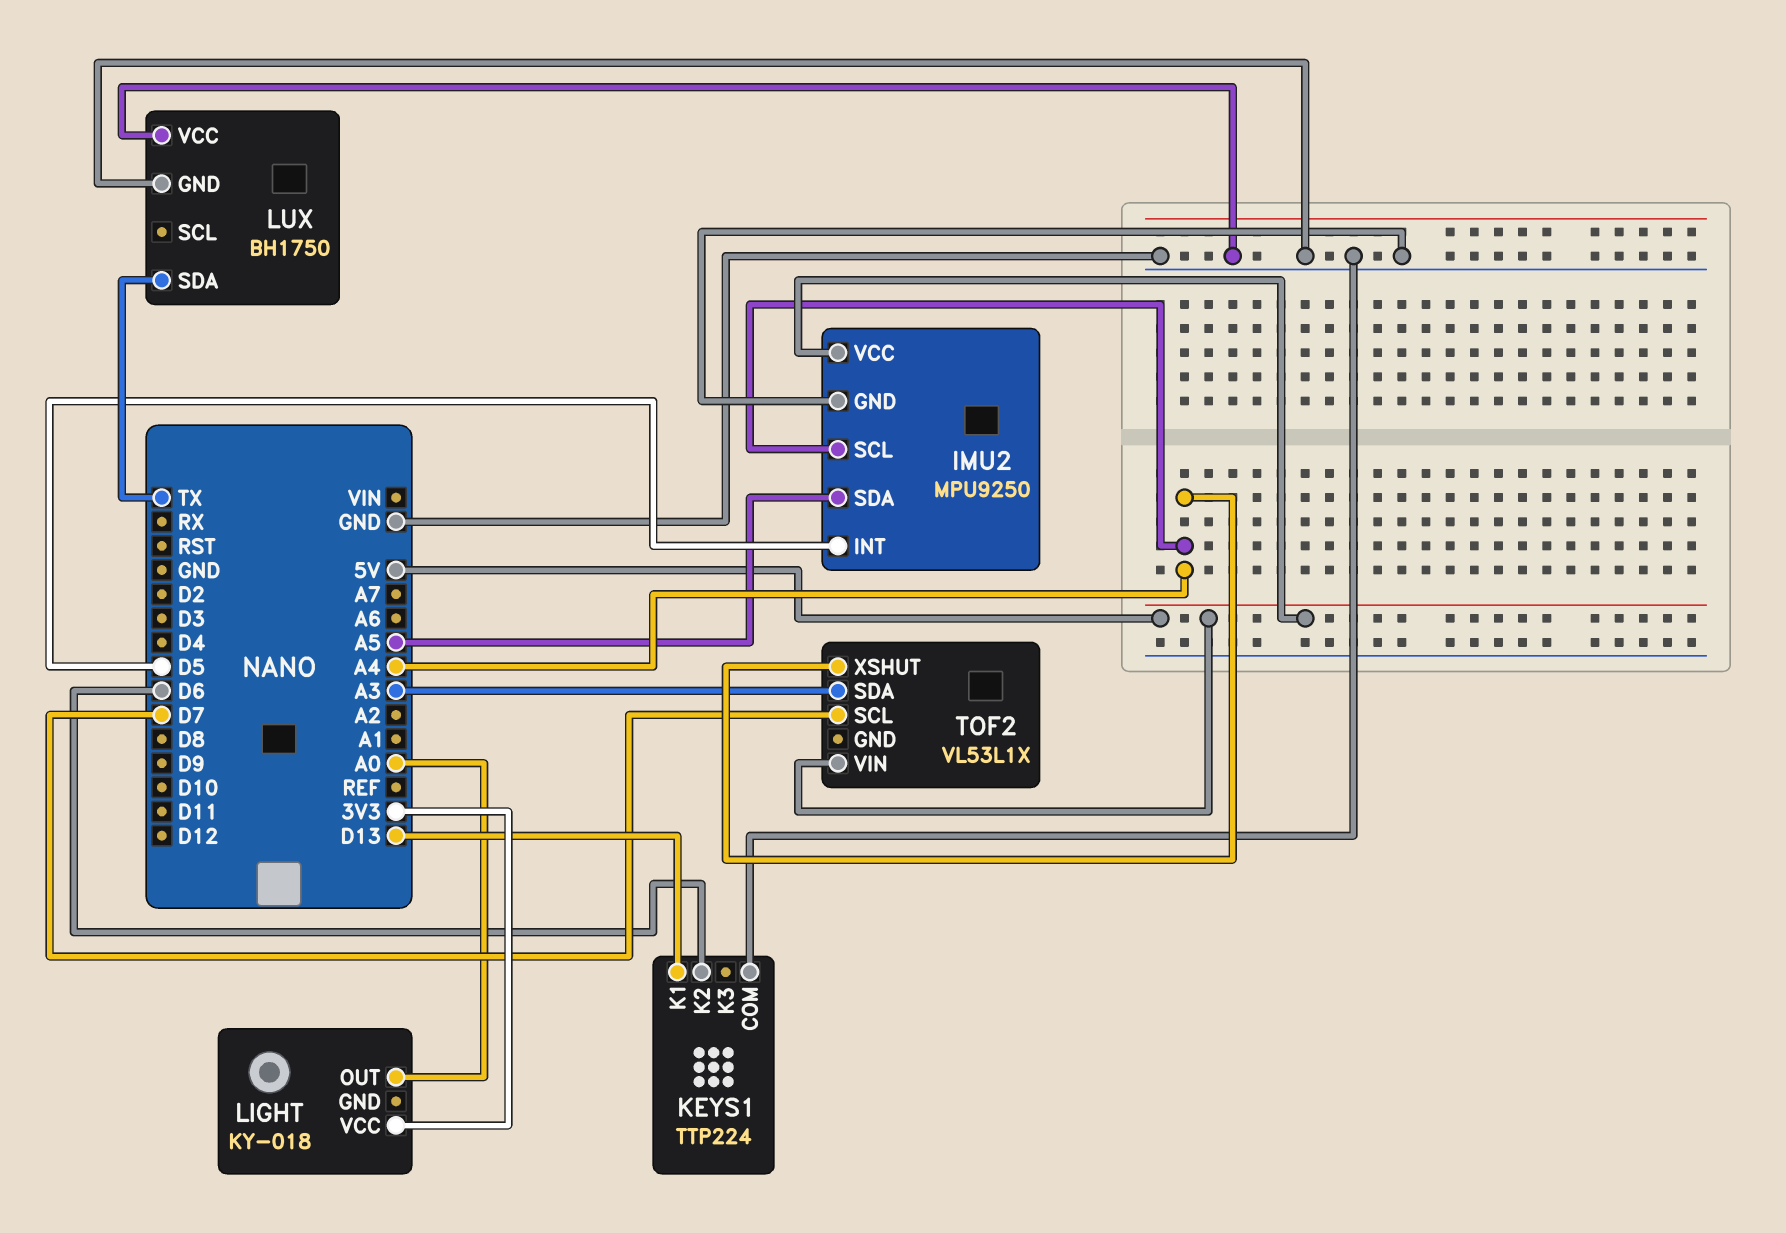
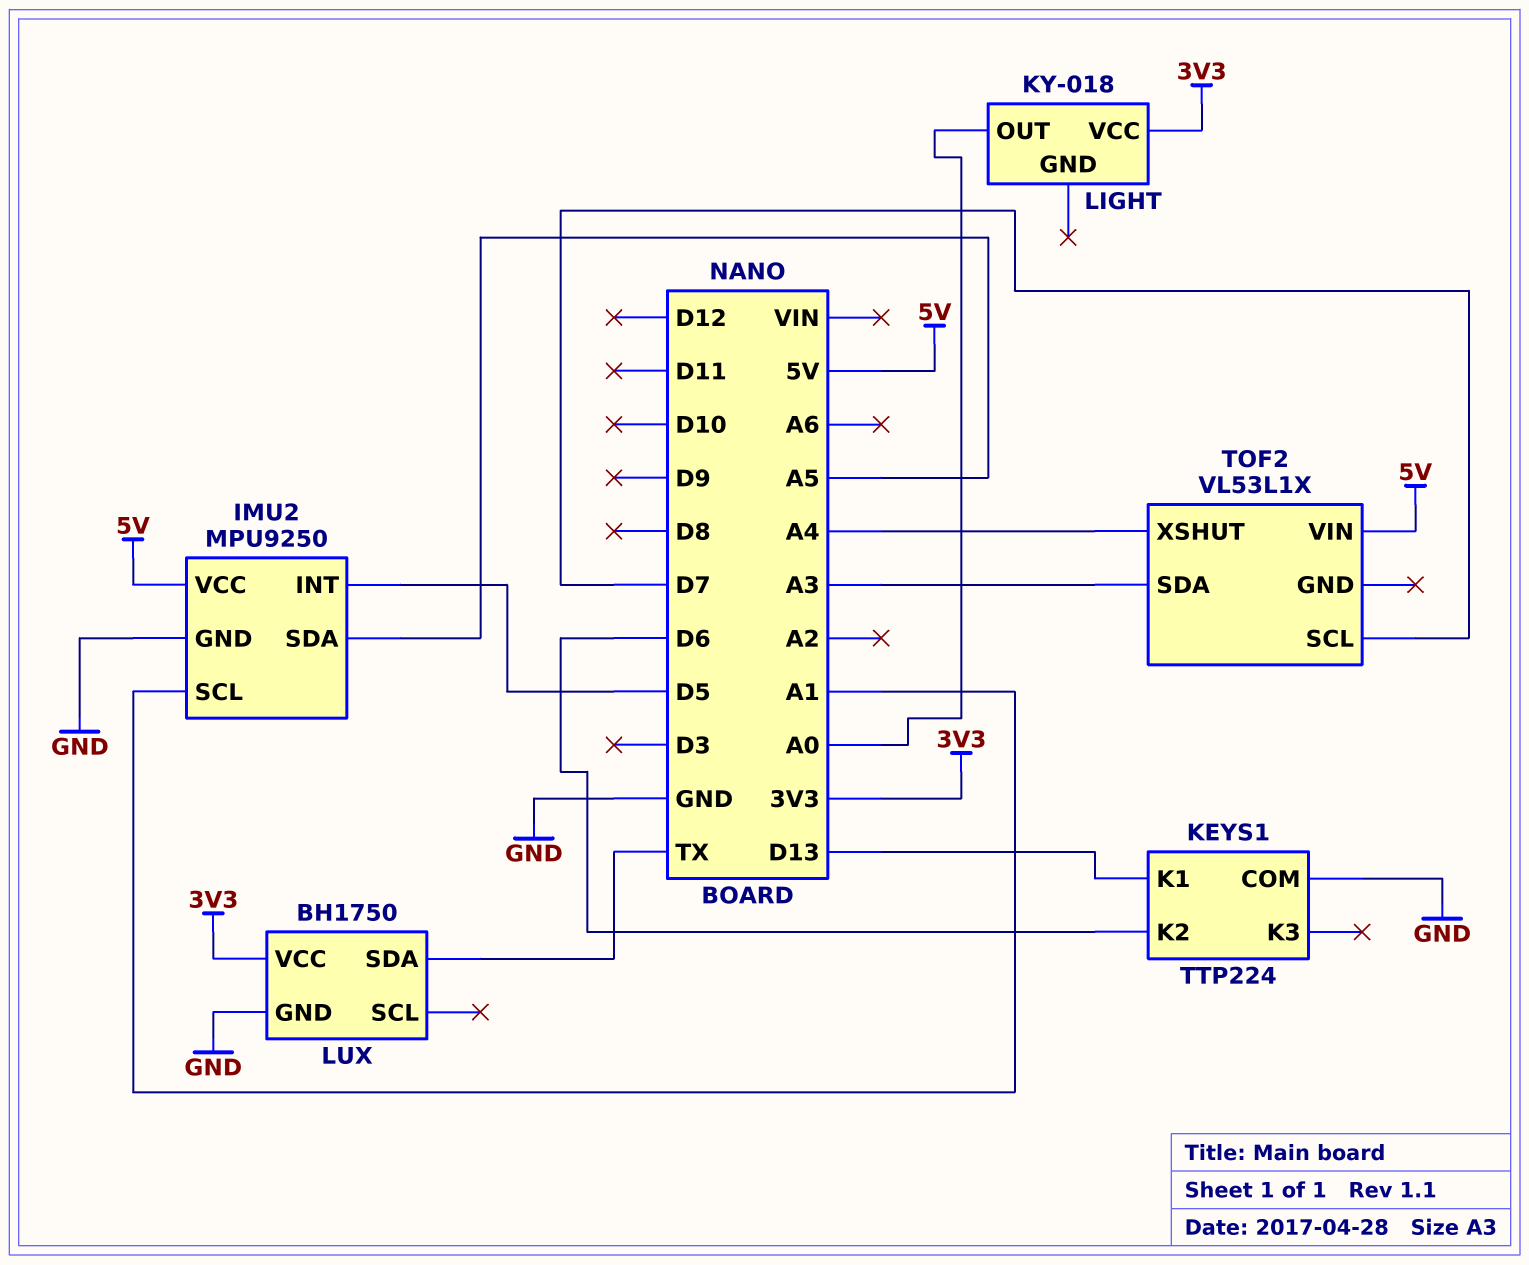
IMU2 pin SCL: A4 -> A1
LUX pin VCC: GND -> 3V3

